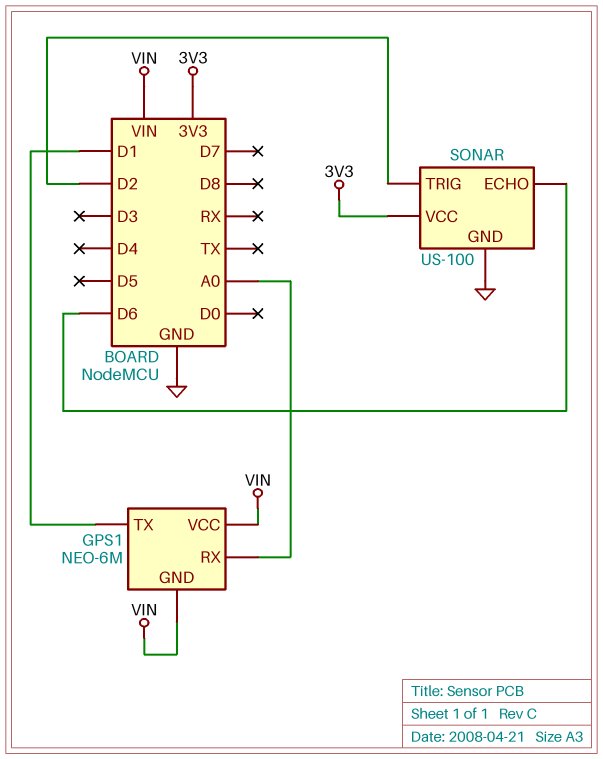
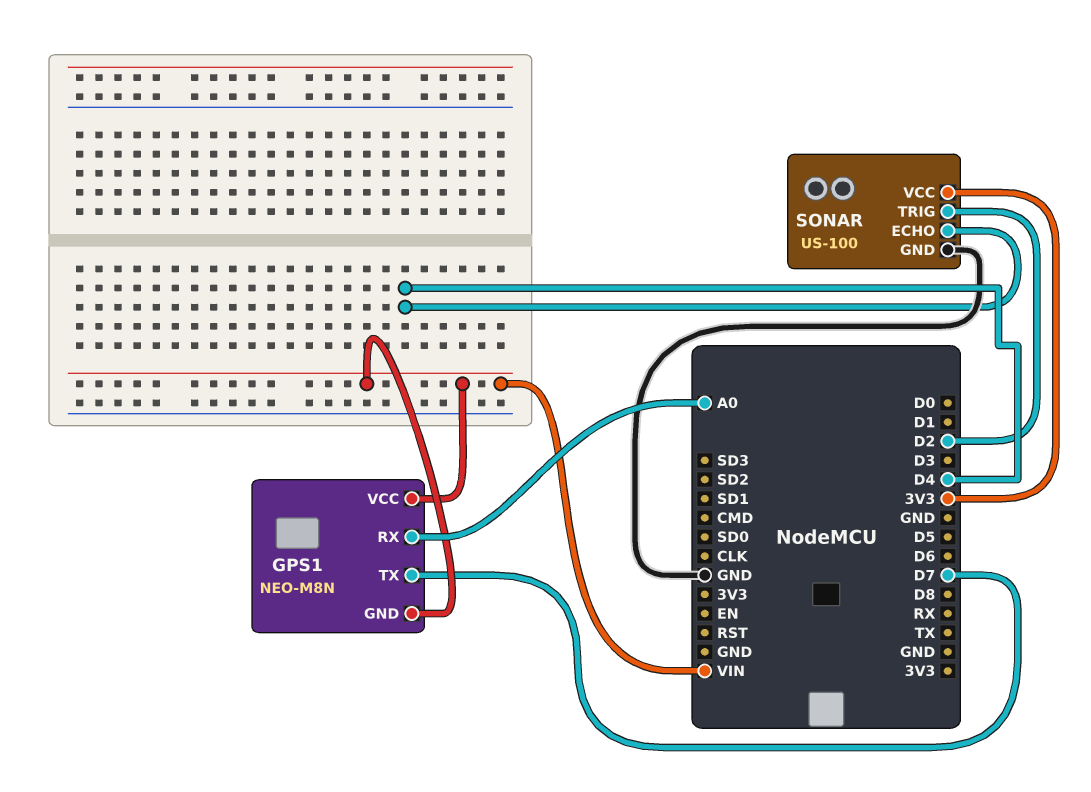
GPS1: NEO-6M -> NEO-M8N
GPS1 pin TX: D1 -> D7
SONAR pin ECHO: D6 -> D4

